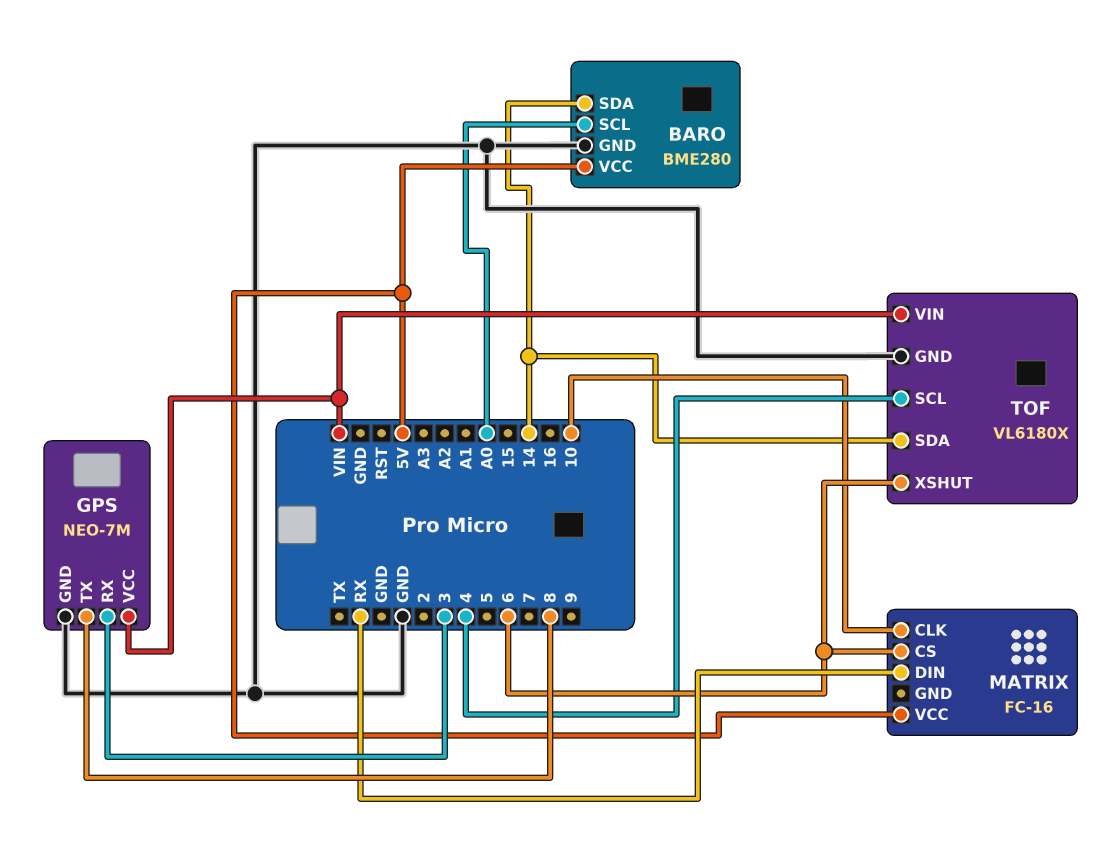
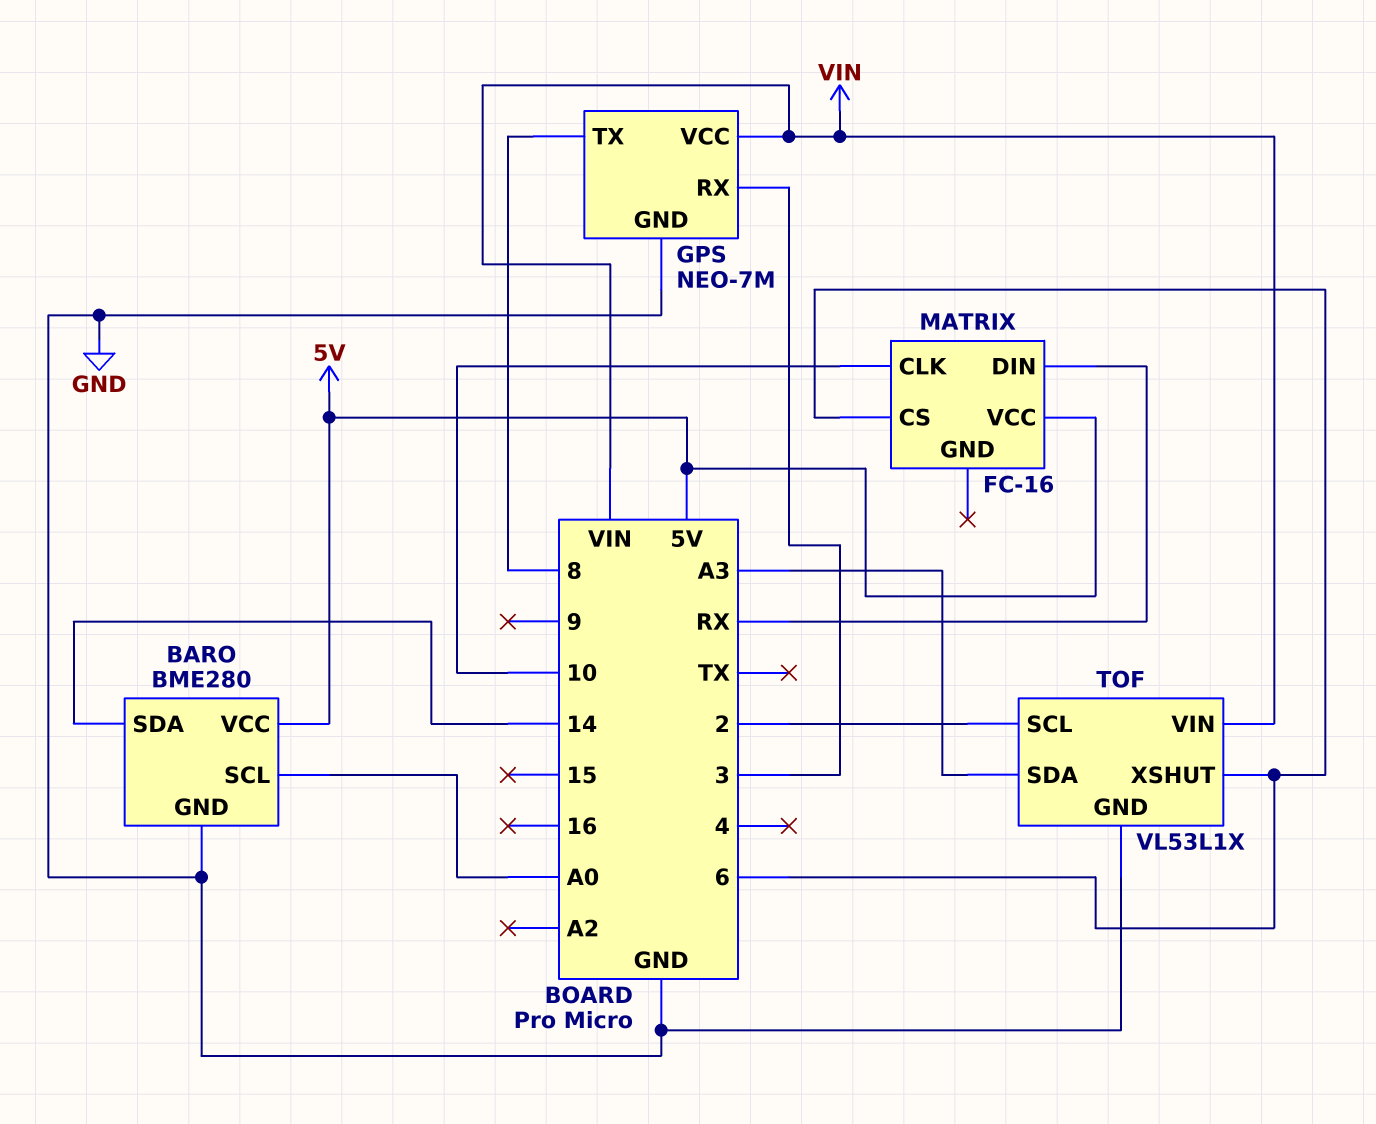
TOF: VL6180X -> VL53L1X
TOF pin SCL: 4 -> 2
TOF pin SDA: 14 -> A3

